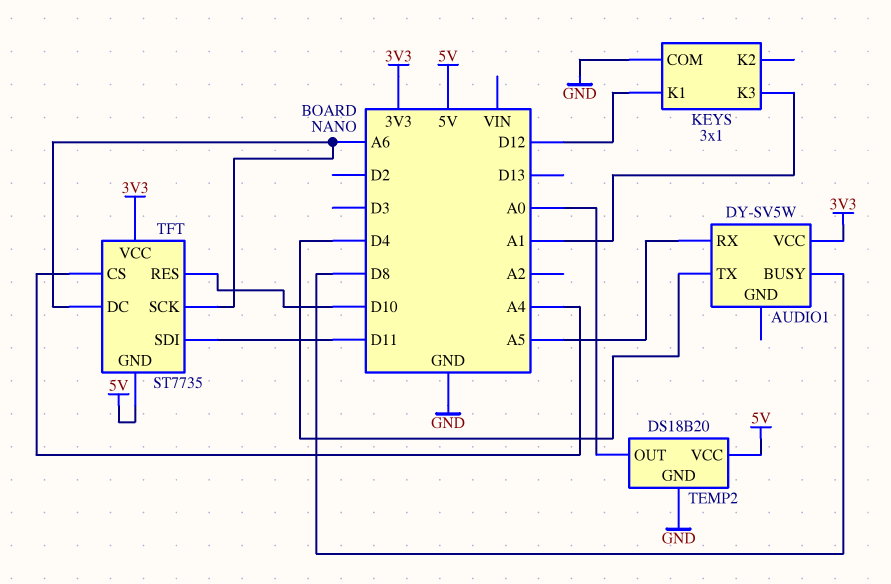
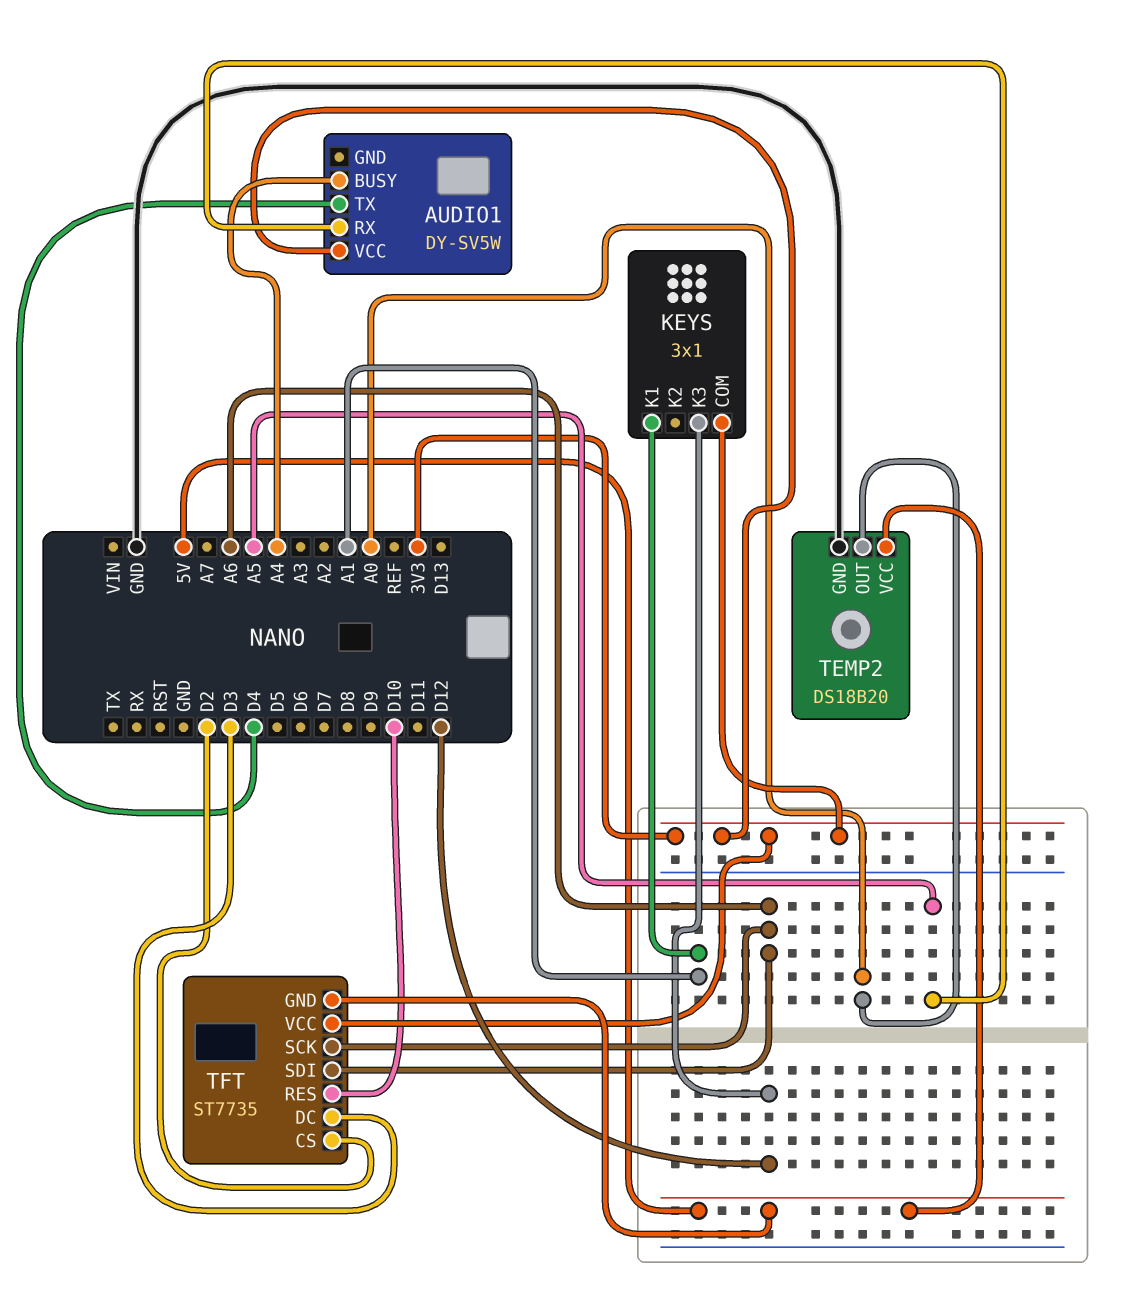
AUDIO1 pin BUSY: D8 -> A4
KEYS pin COM: GND -> 3V3
KEYS pin K1: D12 -> A1
KEYS pin K3: A1 -> D12
TFT pin CS: A4 -> D2
TFT pin DC: A6 -> D3
TFT pin SDI: D11 -> A6

